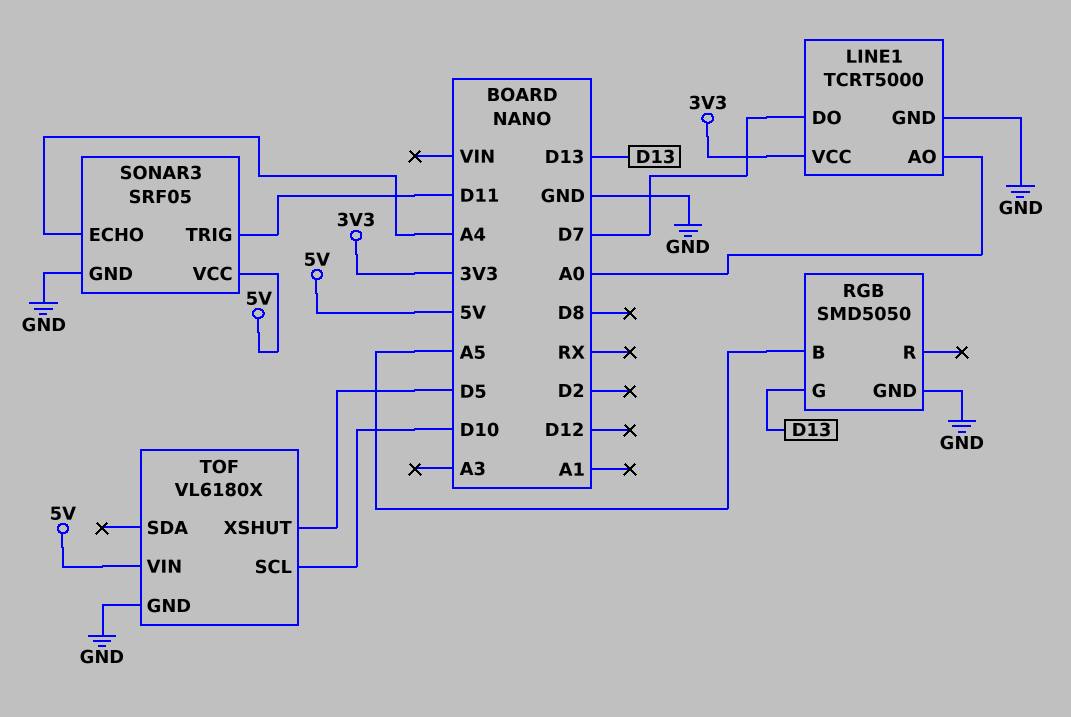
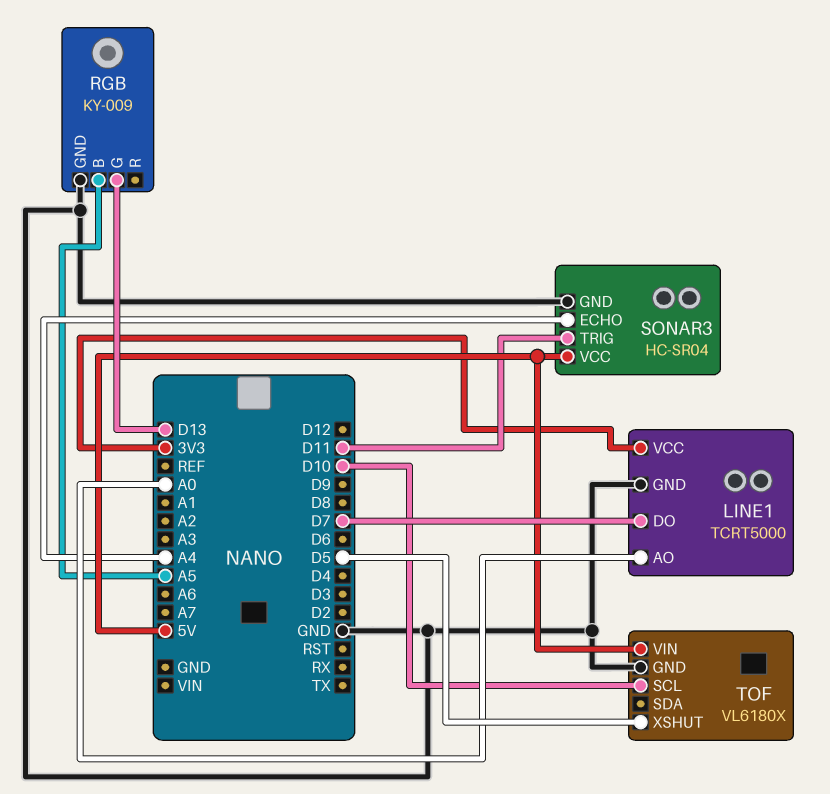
RGB: SMD5050 -> KY-009
SONAR3: SRF05 -> HC-SR04

